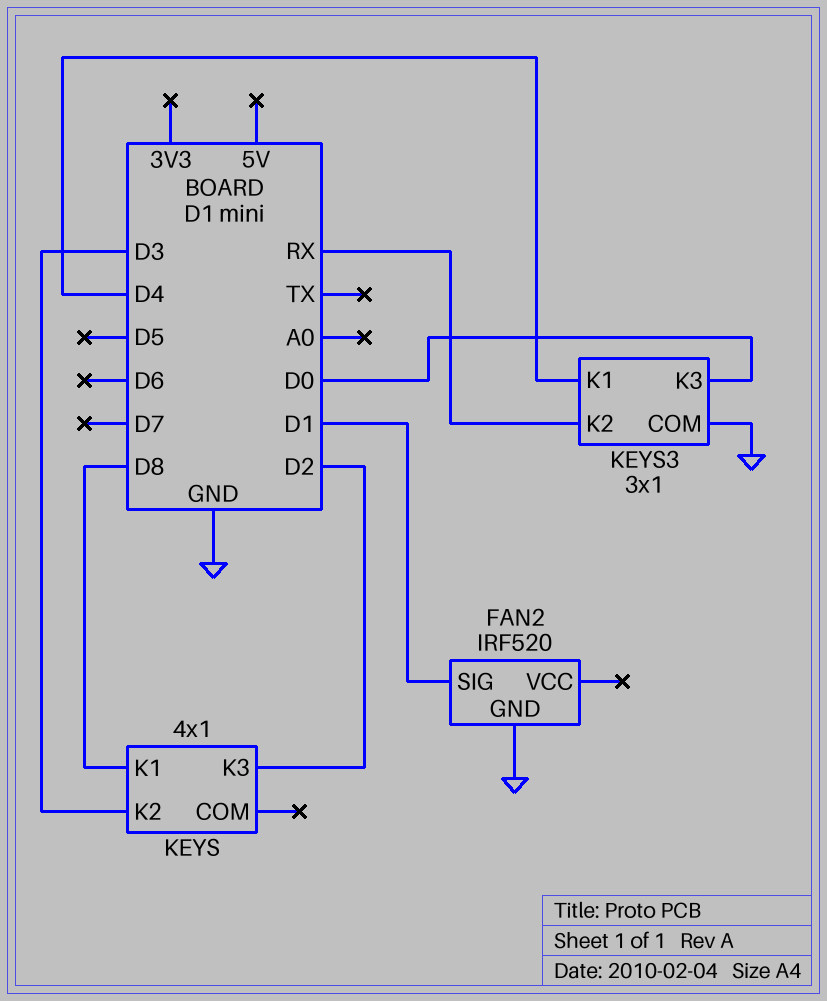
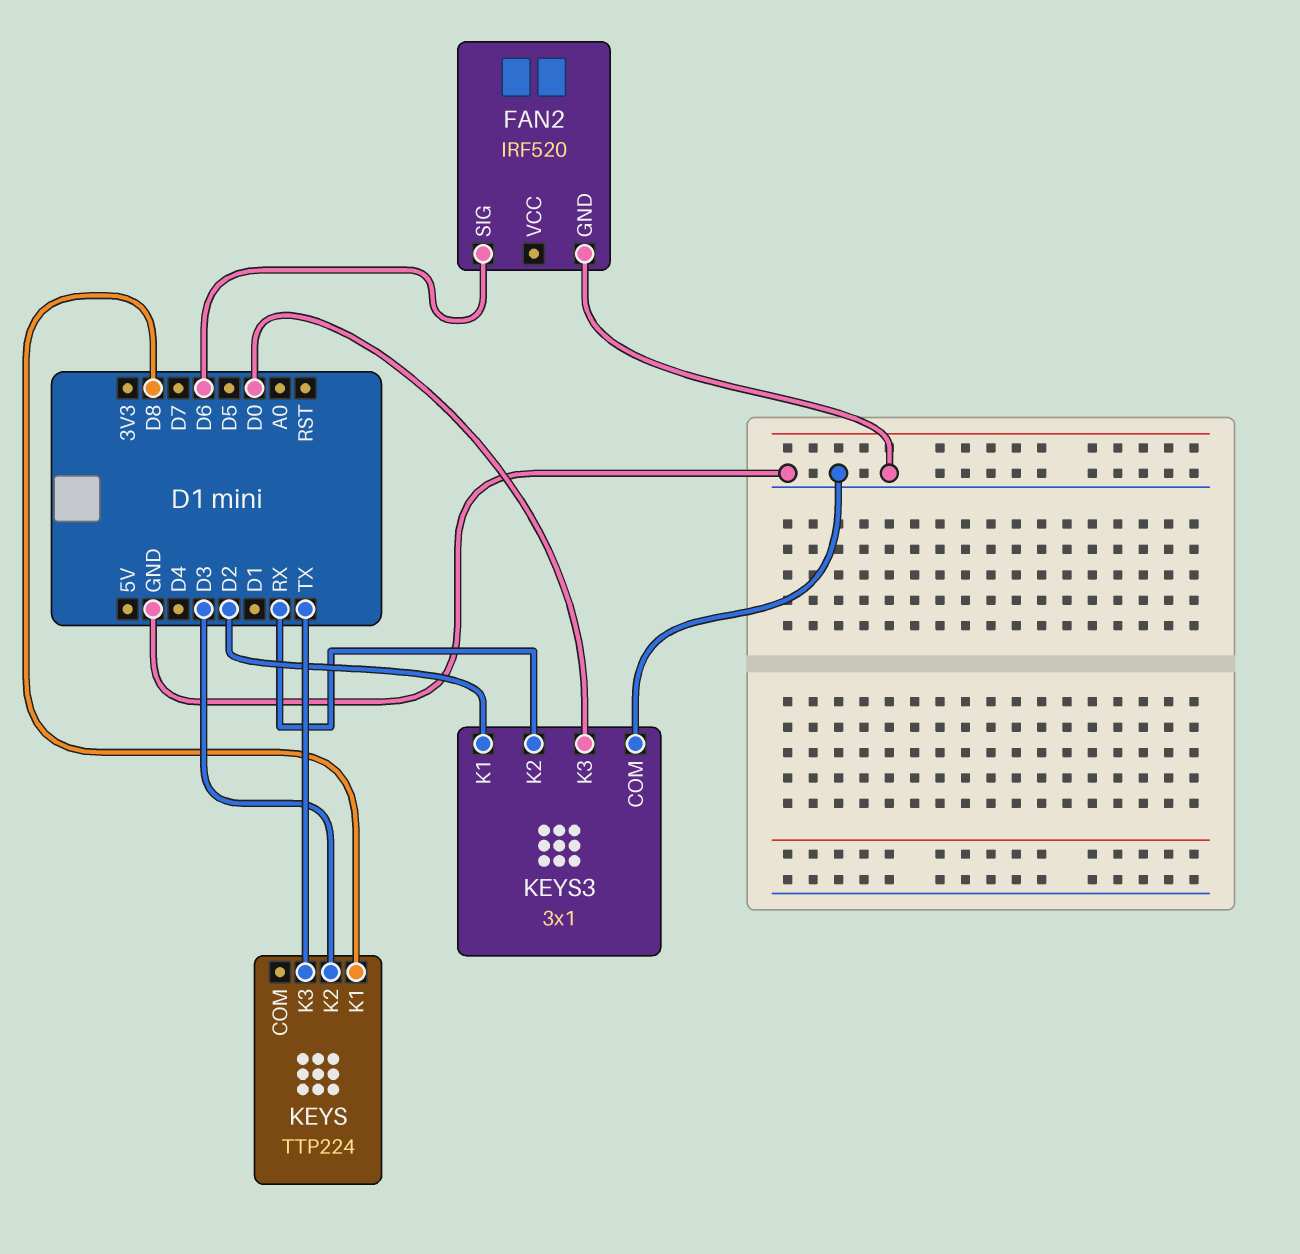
FAN2 pin SIG: D1 -> D6
KEYS: 4x1 -> TTP224
KEYS pin K3: D2 -> TX
KEYS3 pin K1: D4 -> D2

